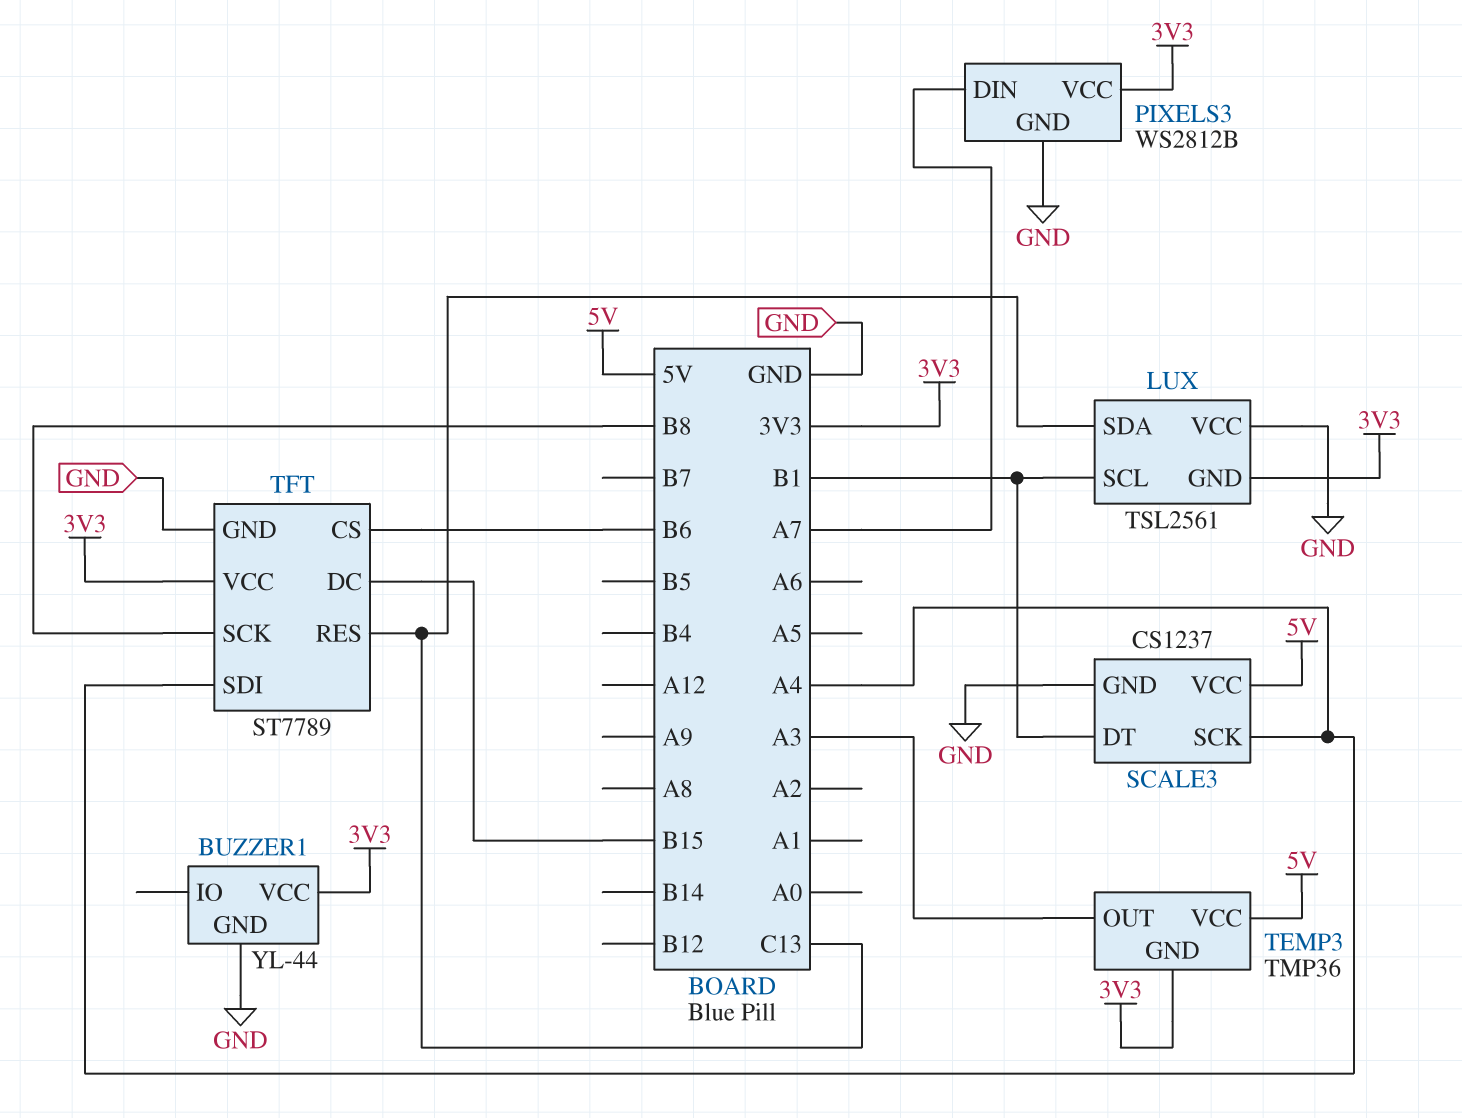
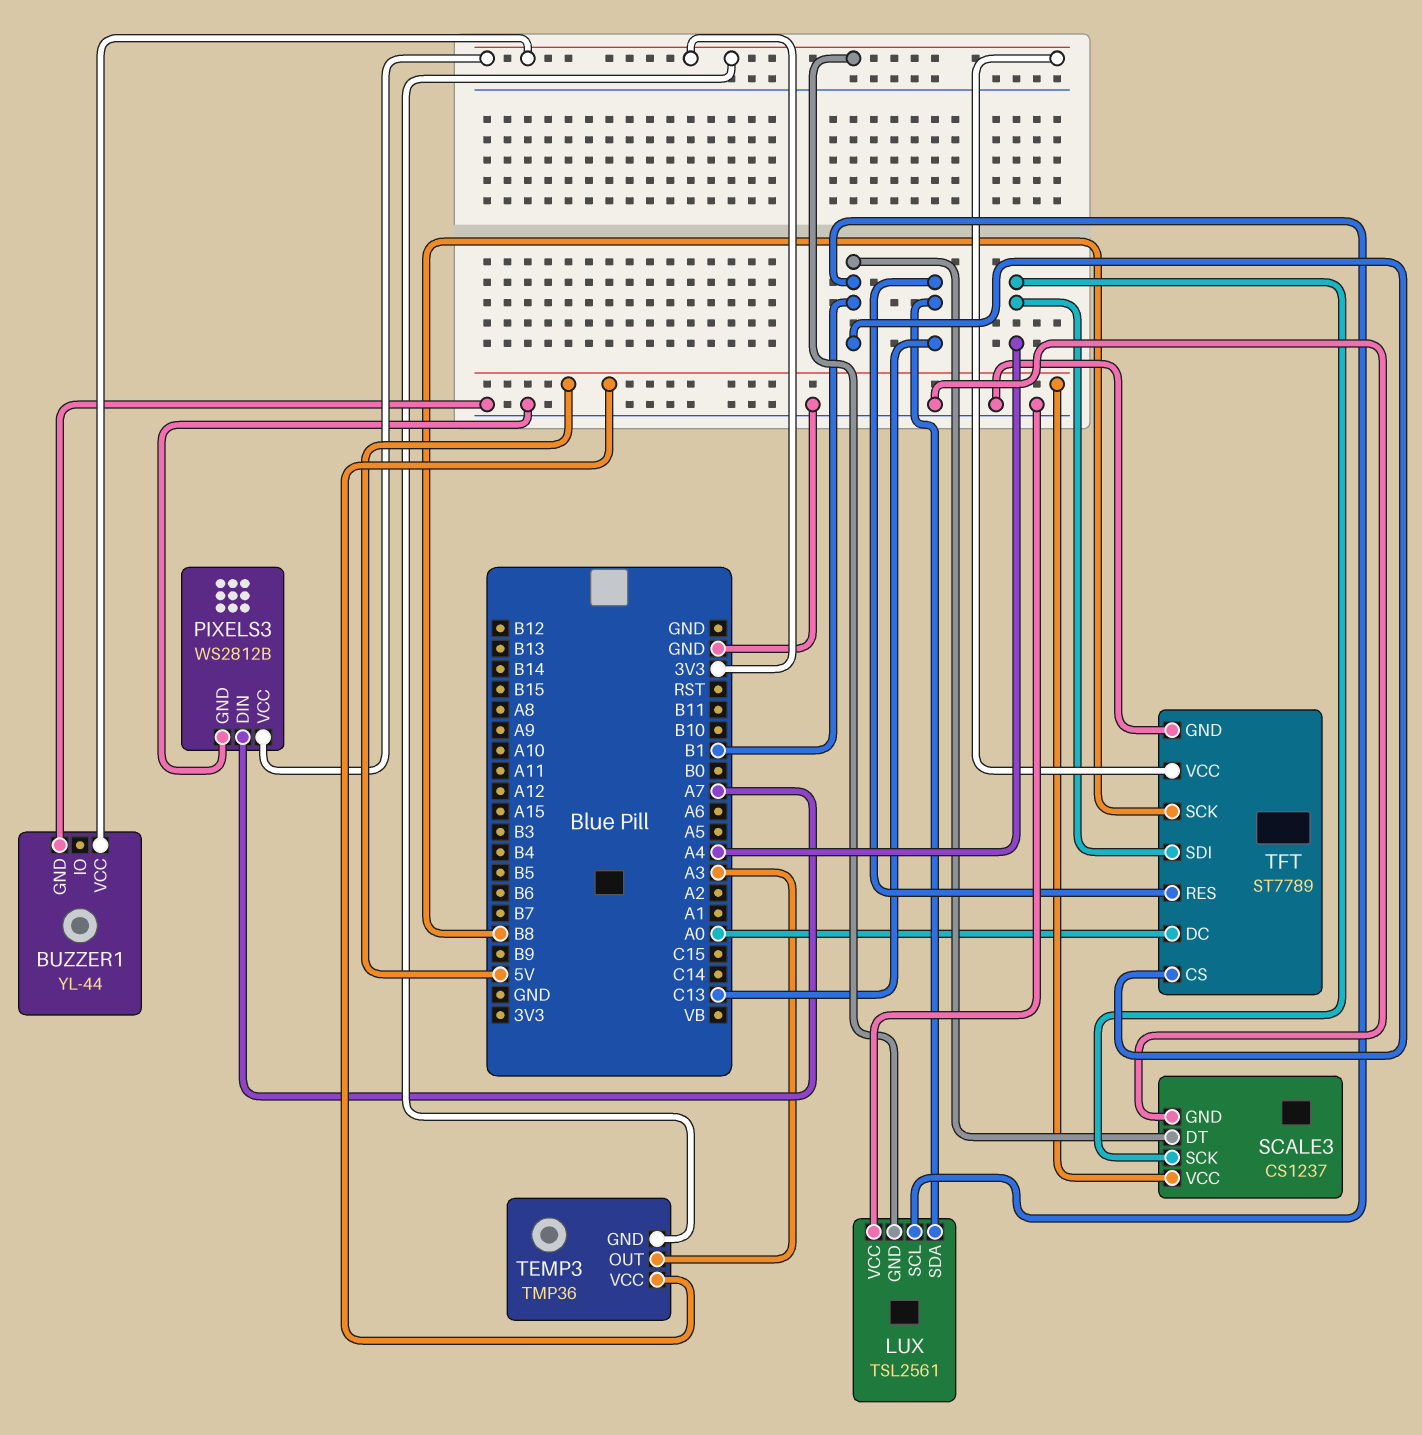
TFT pin CS: B6 -> B1
TFT pin DC: B15 -> A0

